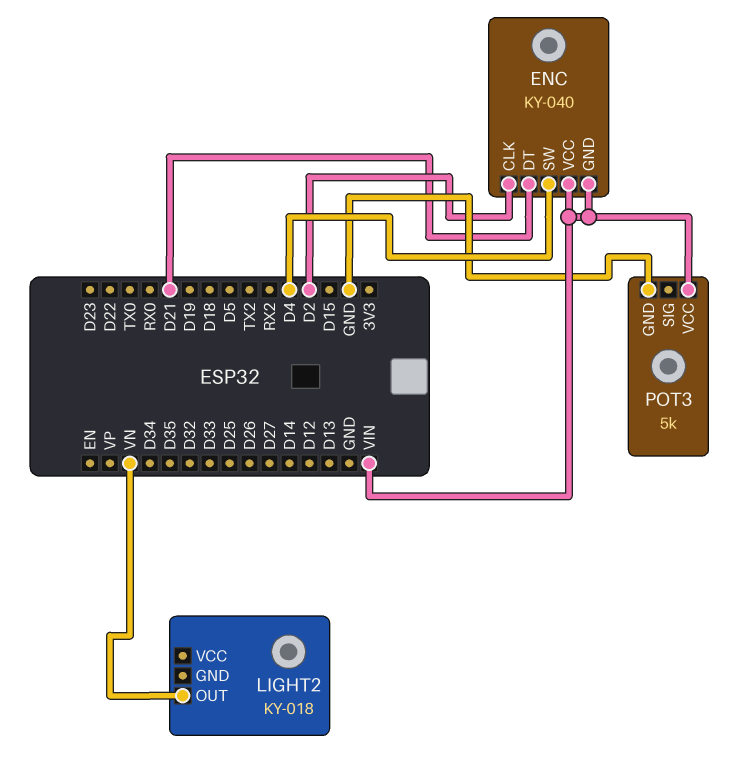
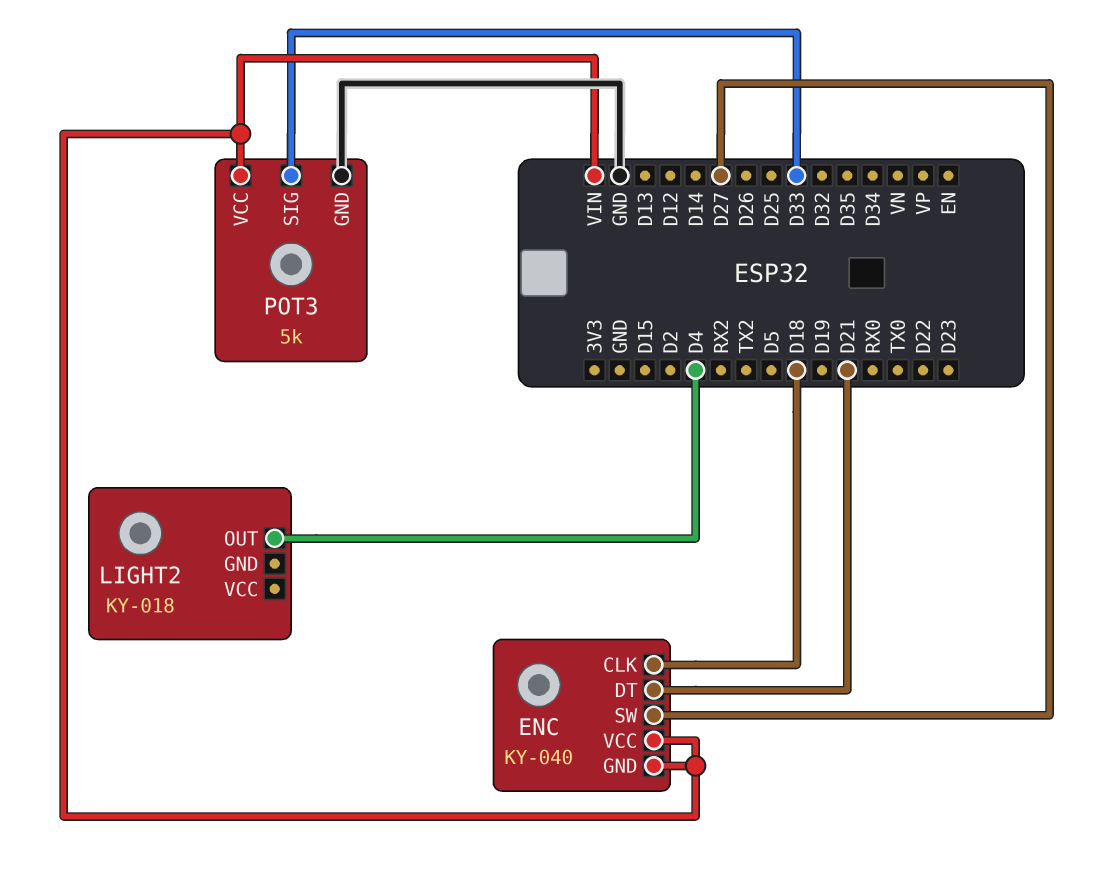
ENC pin CLK: D2 -> D18
ENC pin SW: D4 -> D27
LIGHT2 pin OUT: VN -> D4
POT3 pin SIG: none -> D33

